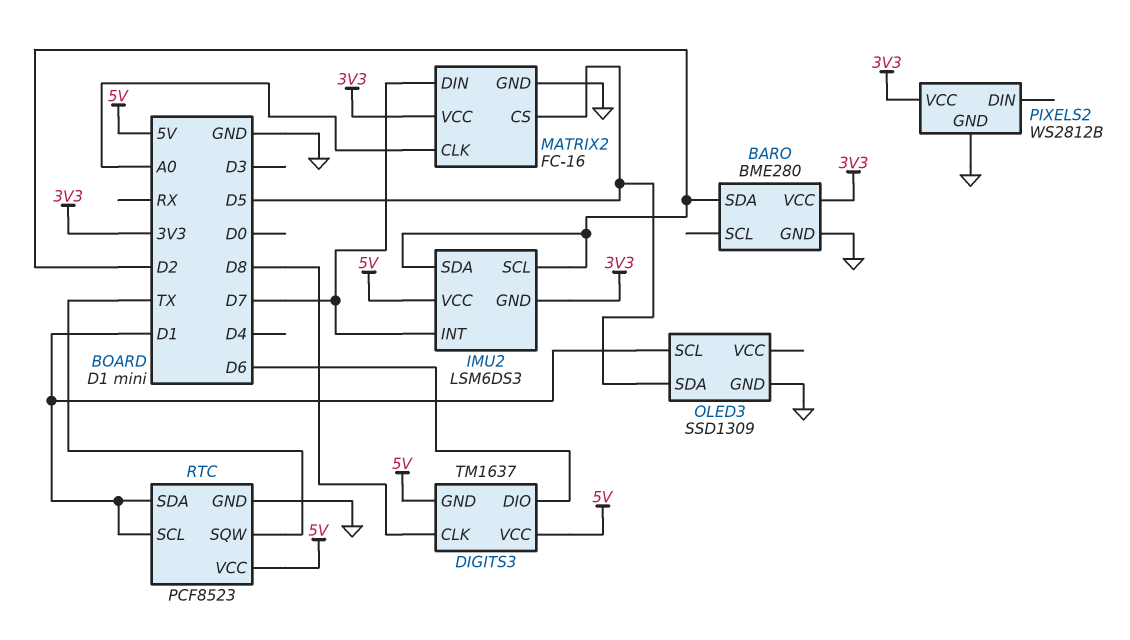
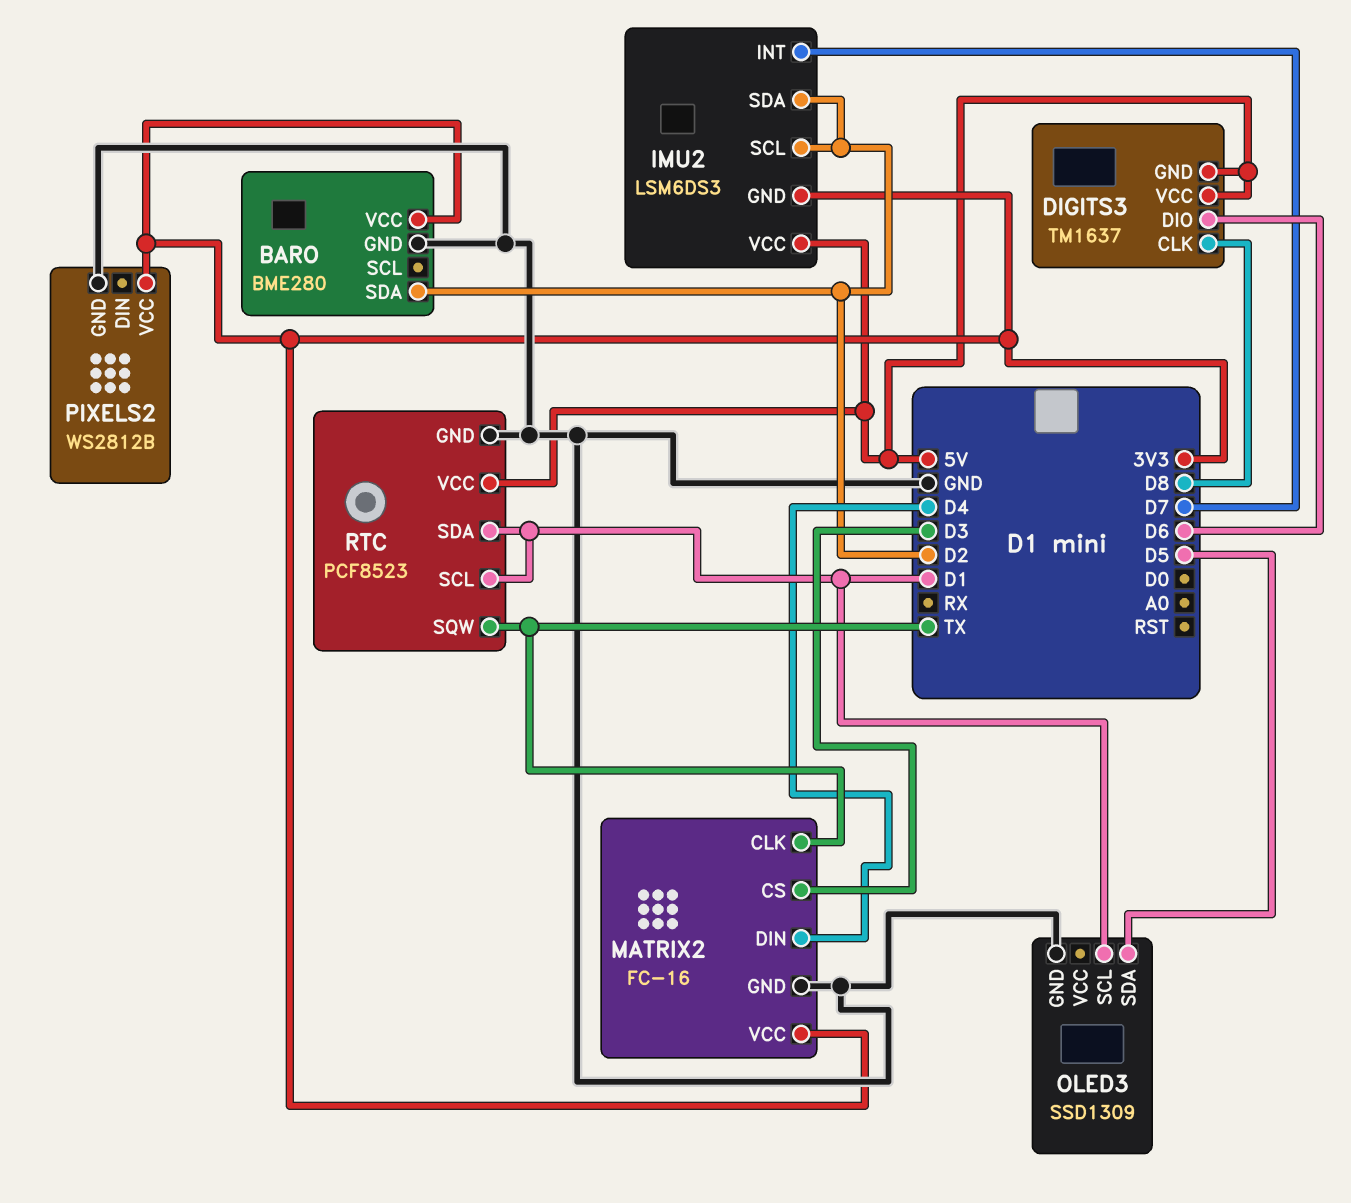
MATRIX2 pin CLK: A0 -> TX
MATRIX2 pin CS: D5 -> D3
MATRIX2 pin DIN: D7 -> D4

